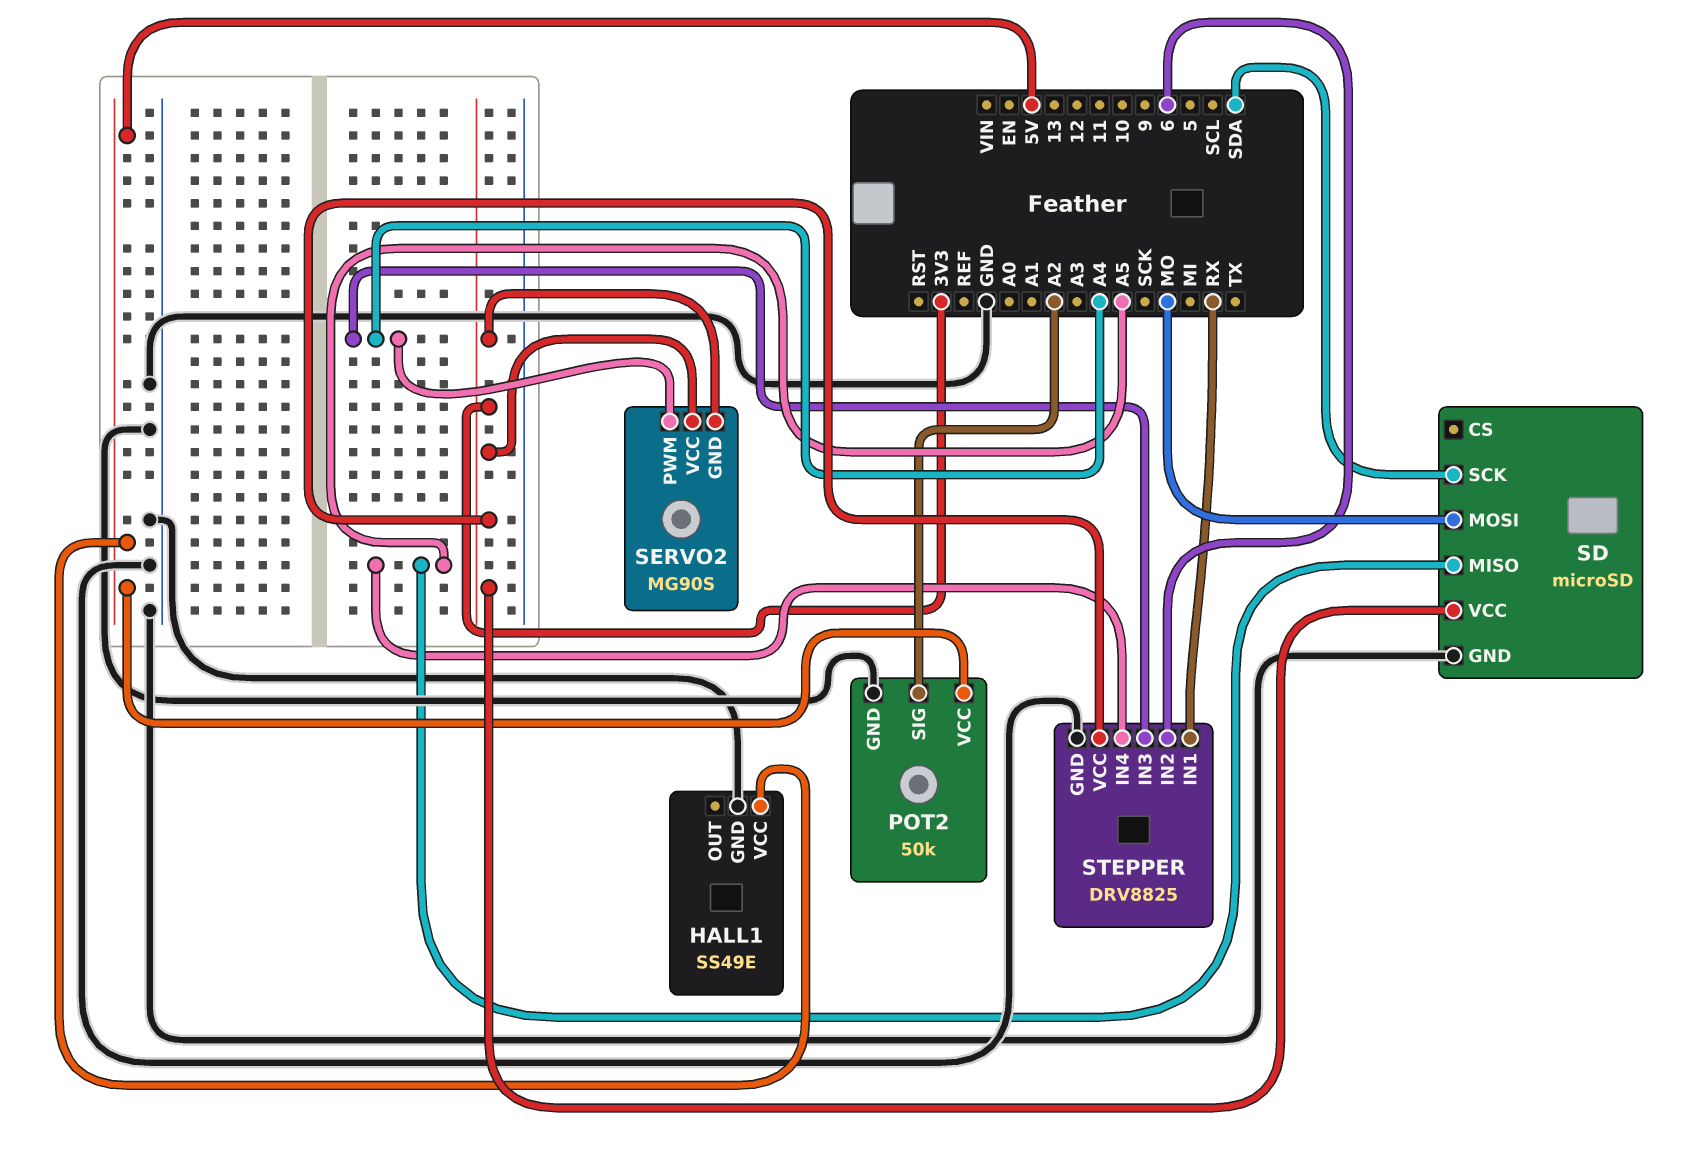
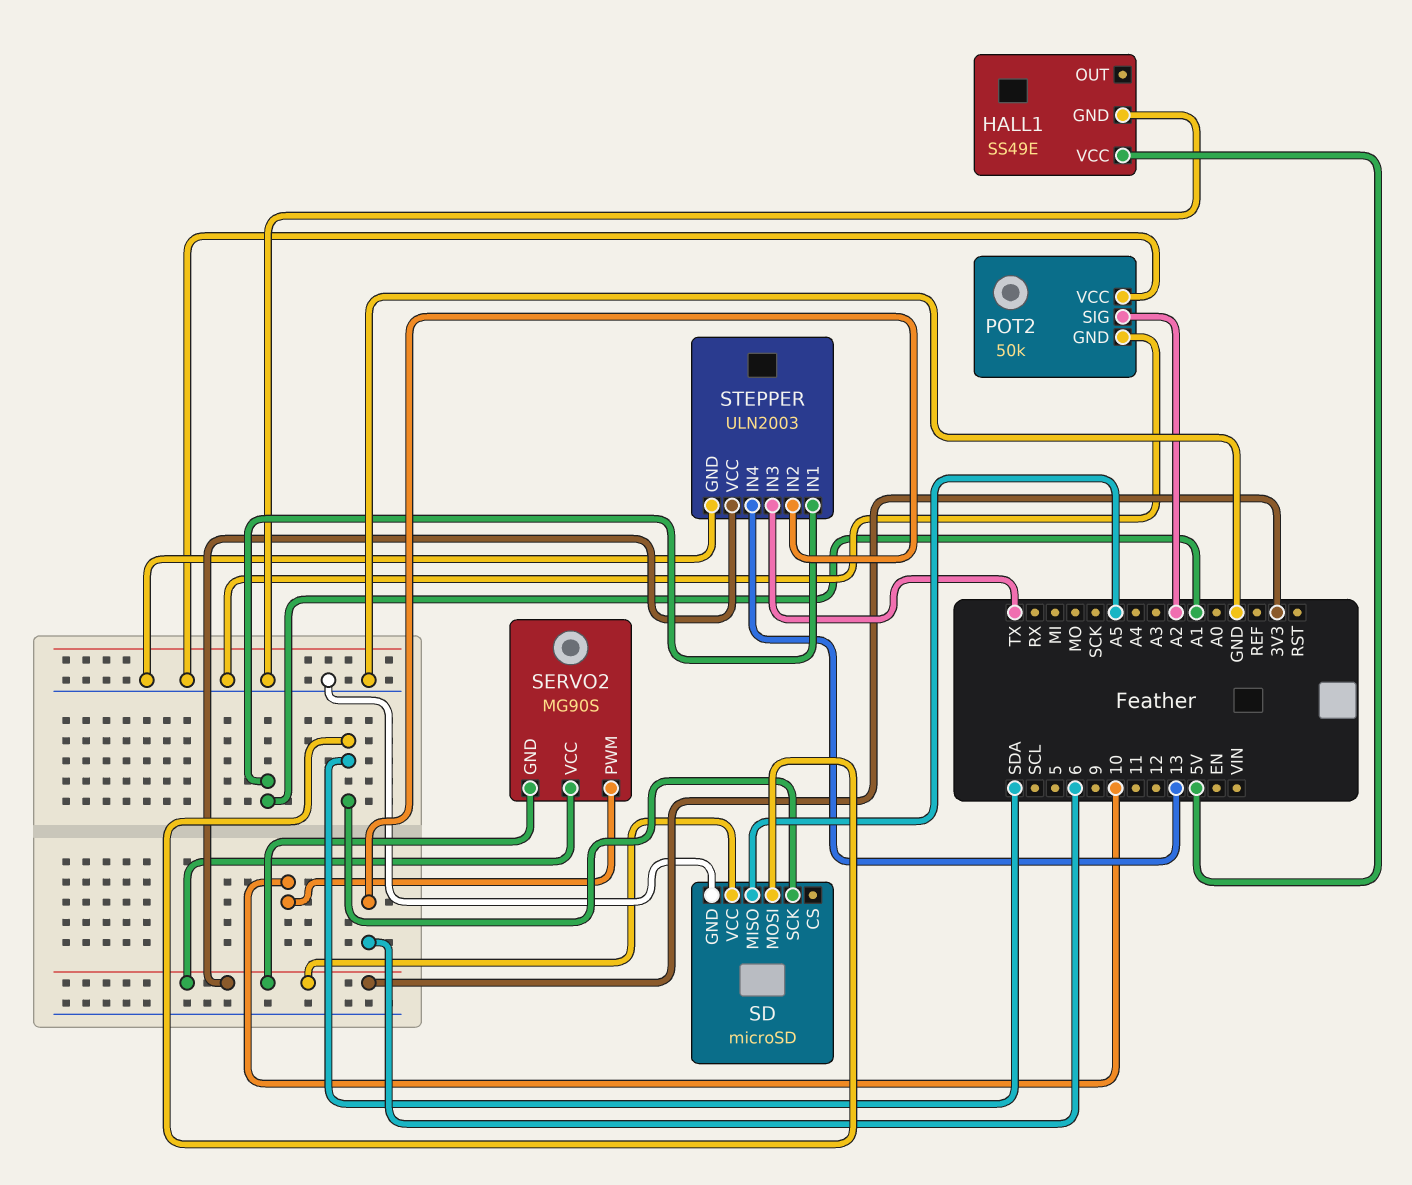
POT2 pin VCC: 5V -> GND
SD pin MOSI: MO -> SDA
SERVO2 pin PWM: A4 -> 10
STEPPER: DRV8825 -> ULN2003
STEPPER pin IN1: RX -> A1
STEPPER pin IN3: A4 -> TX
STEPPER pin IN4: A5 -> 13

